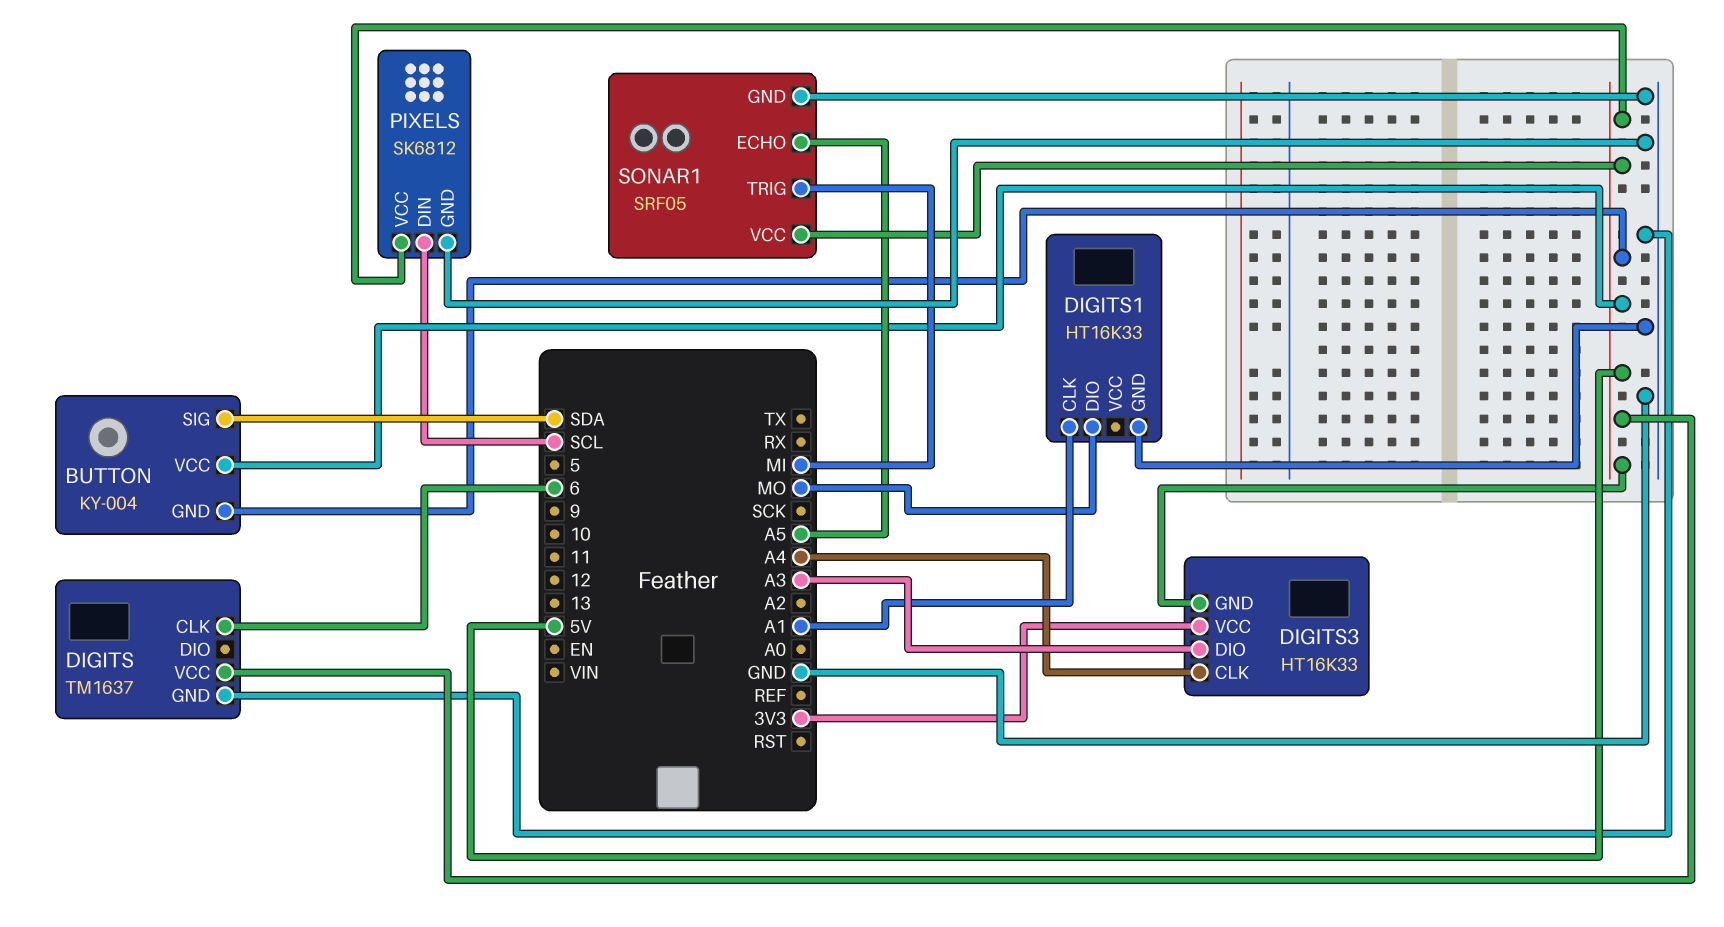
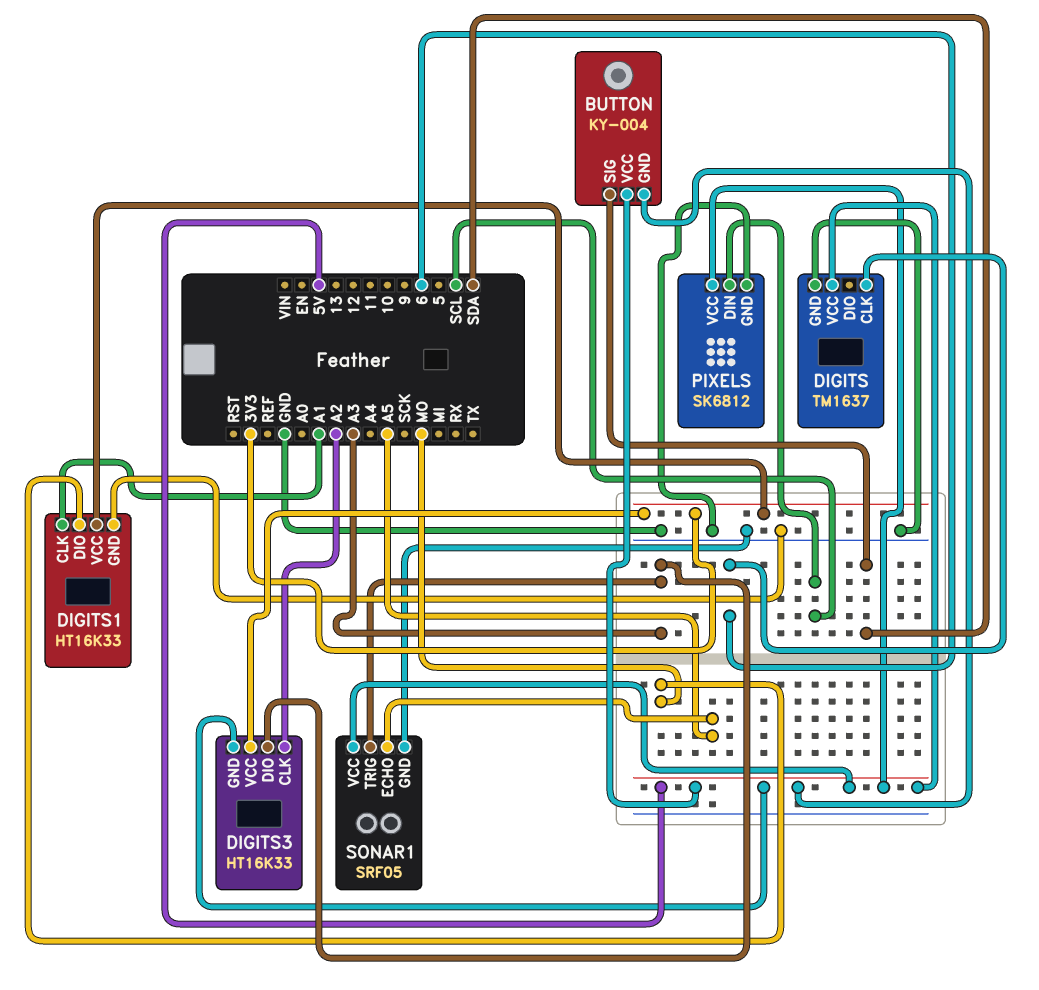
DIGITS1 pin VCC: none -> 3V3
DIGITS3 pin CLK: A4 -> A2
SONAR1 pin TRIG: MI -> A3

